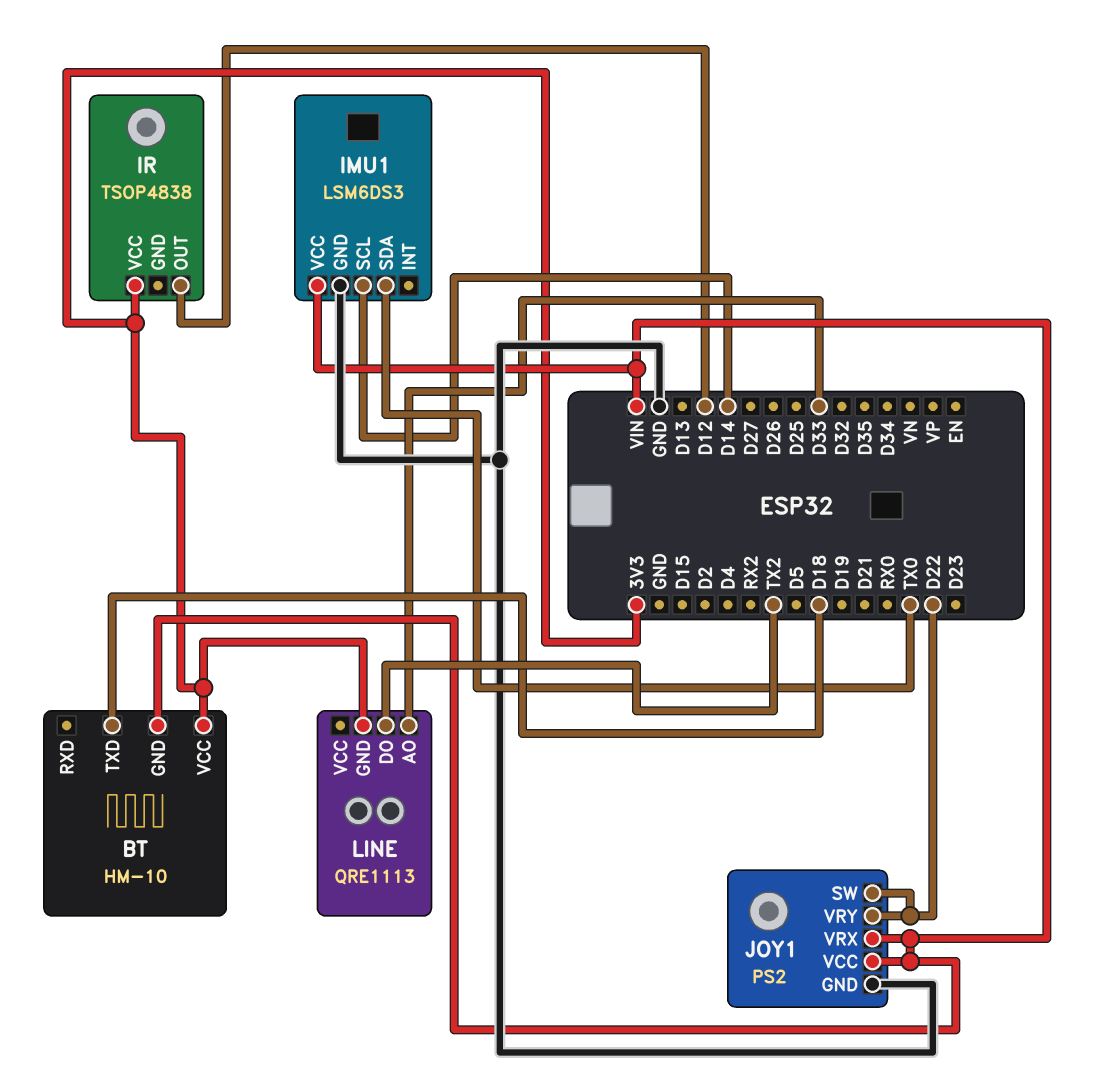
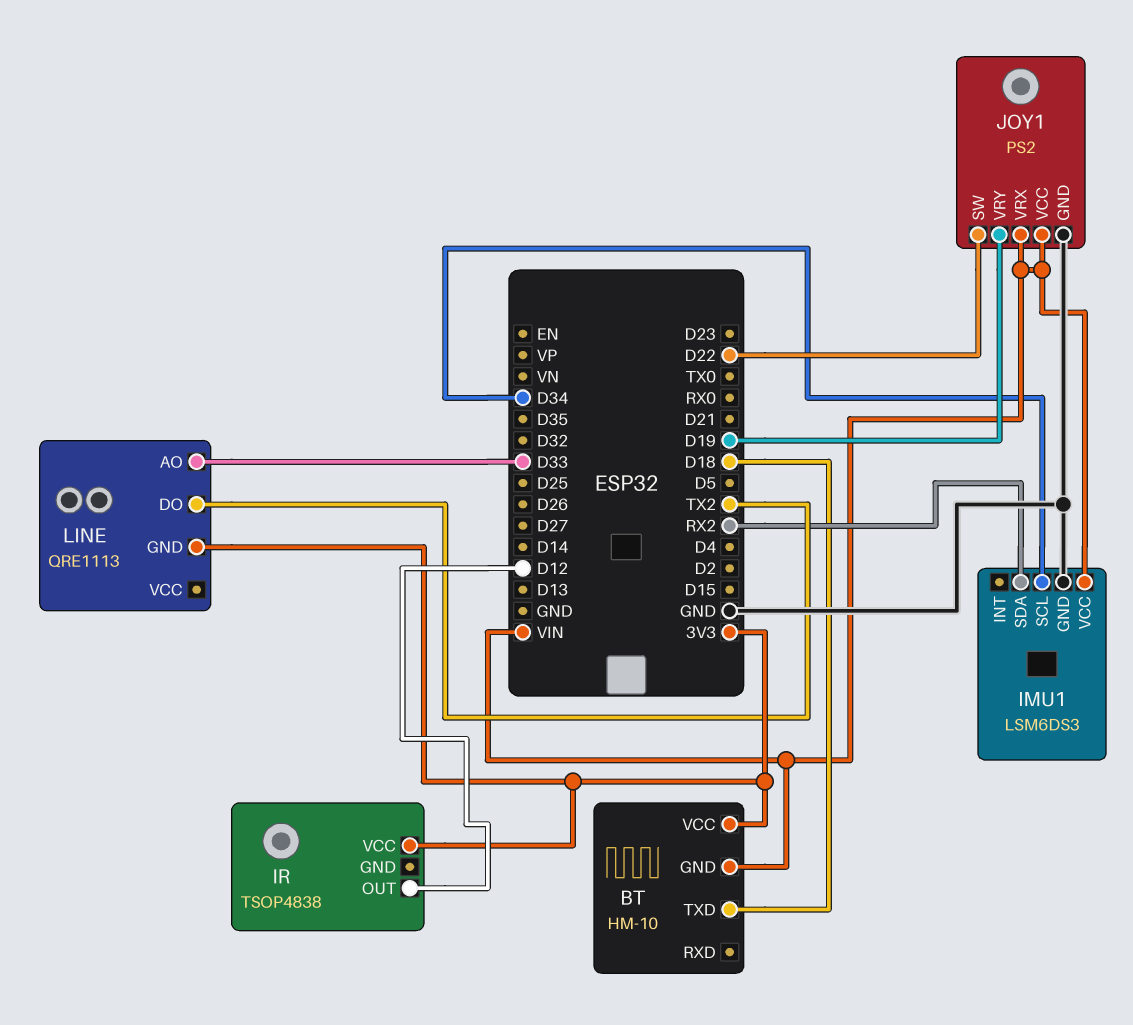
IMU1 pin SCL: D14 -> D34
IMU1 pin SDA: TX0 -> RX2
JOY1 pin VRY: D22 -> D19

